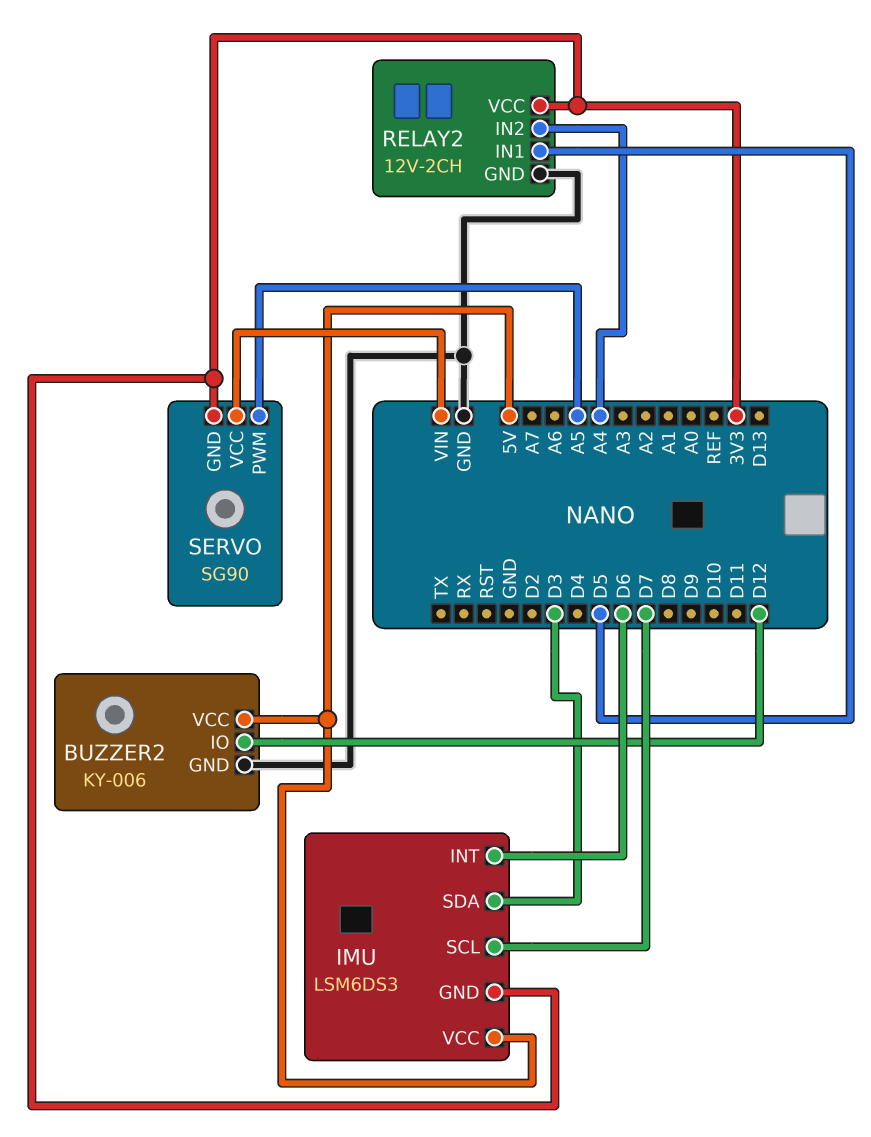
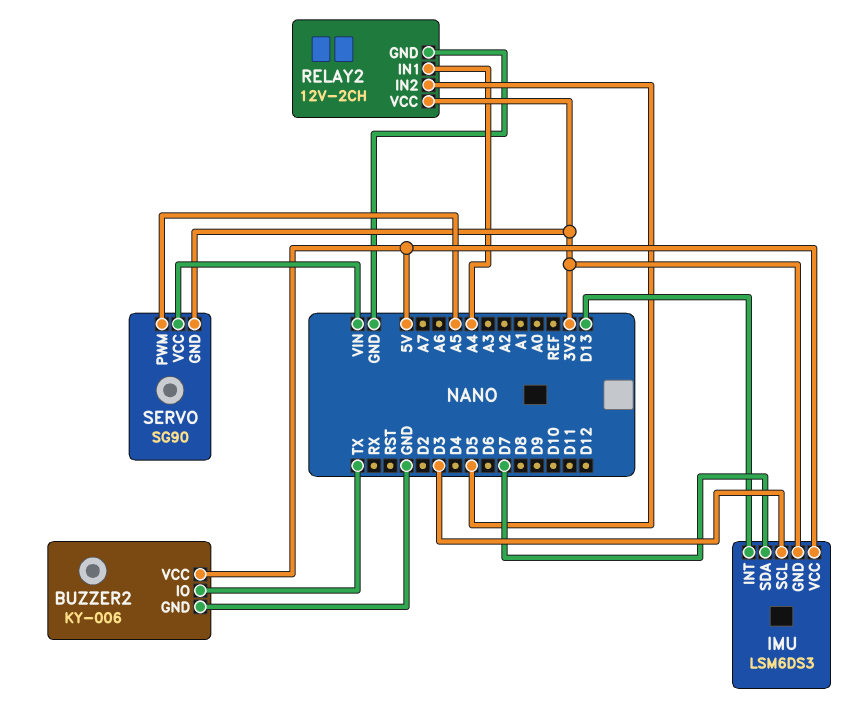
BUZZER2 pin IO: D12 -> TX
IMU pin INT: D6 -> D13
IMU pin SCL: D7 -> D3
IMU pin SDA: D3 -> D7
RELAY2 pin IN1: D5 -> A4
RELAY2 pin IN2: A4 -> D5

